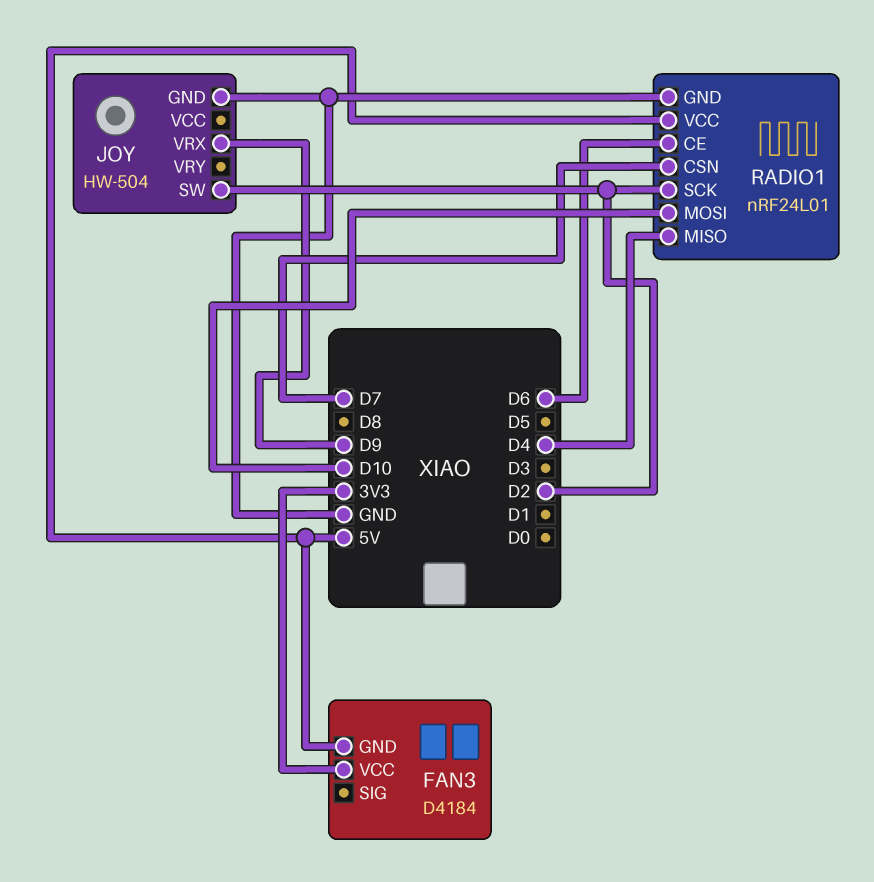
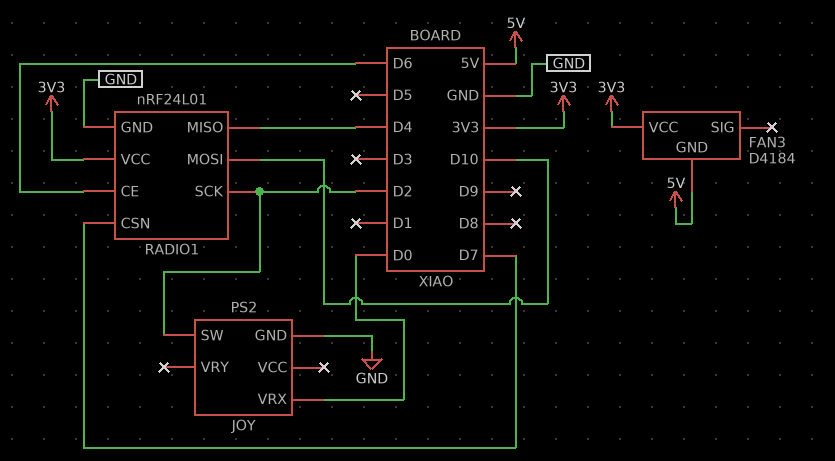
JOY: HW-504 -> PS2
JOY pin VRX: D9 -> D0
RADIO1 pin VCC: 5V -> 3V3

